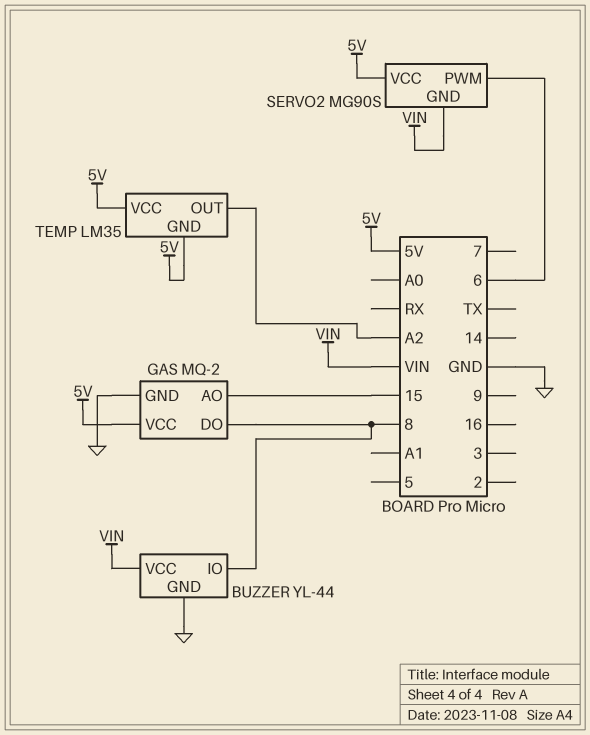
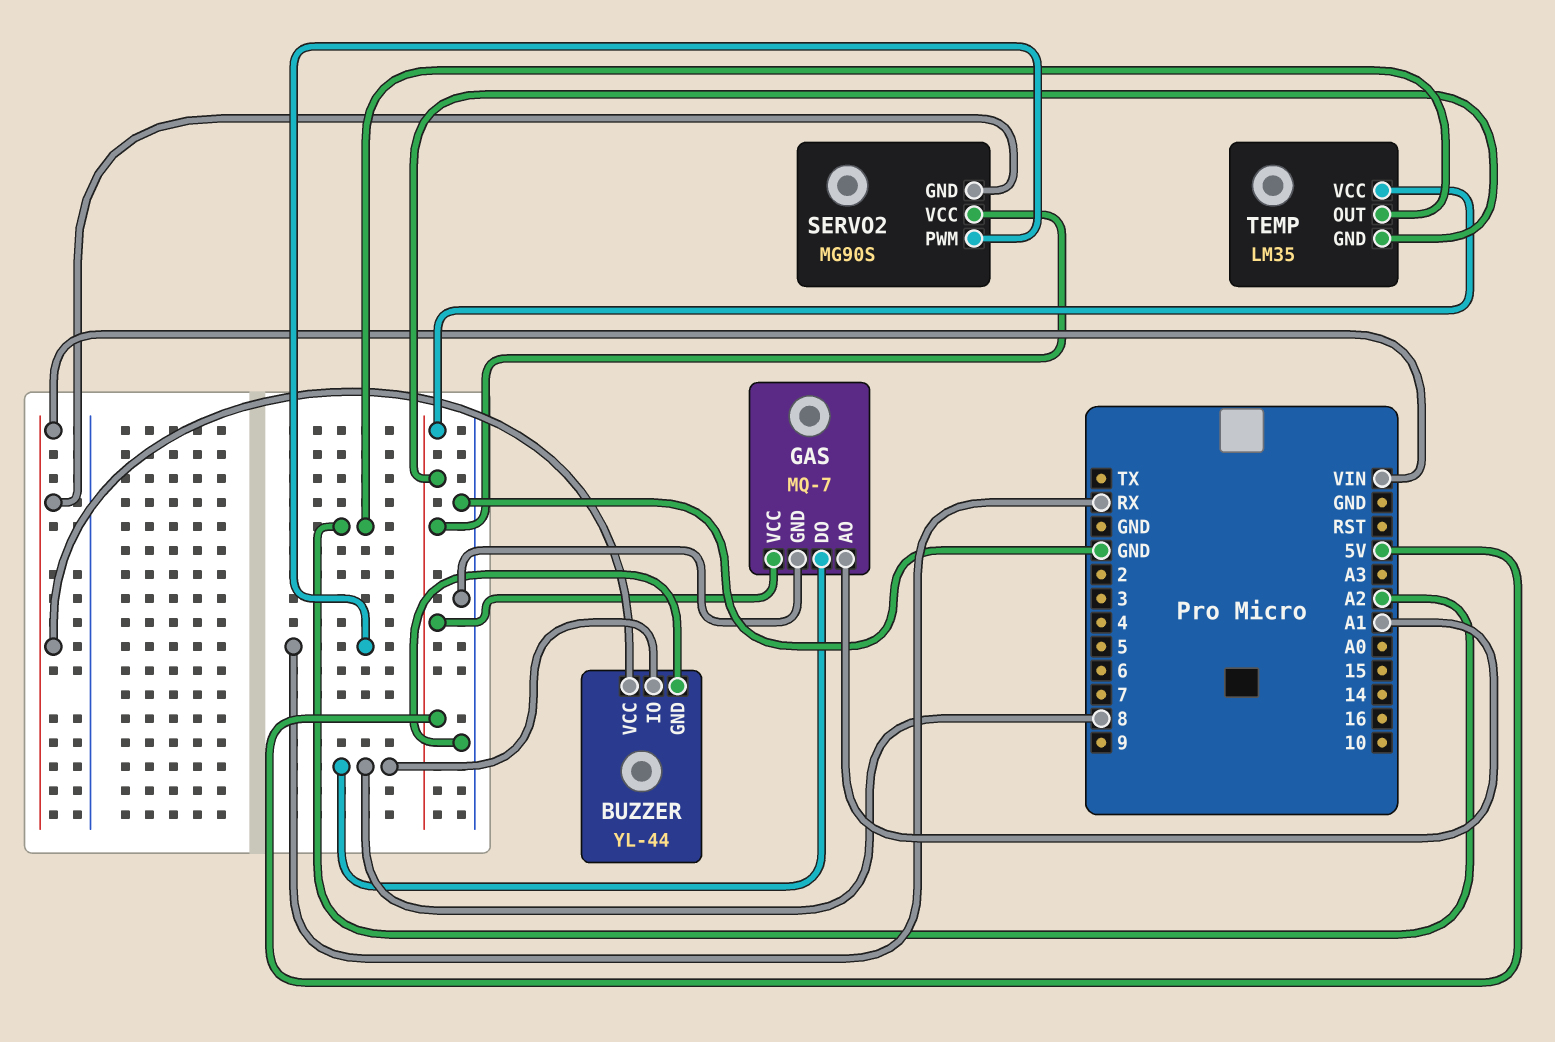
GAS: MQ-2 -> MQ-7
GAS pin AO: 15 -> A1
SERVO2 pin PWM: 6 -> RX

